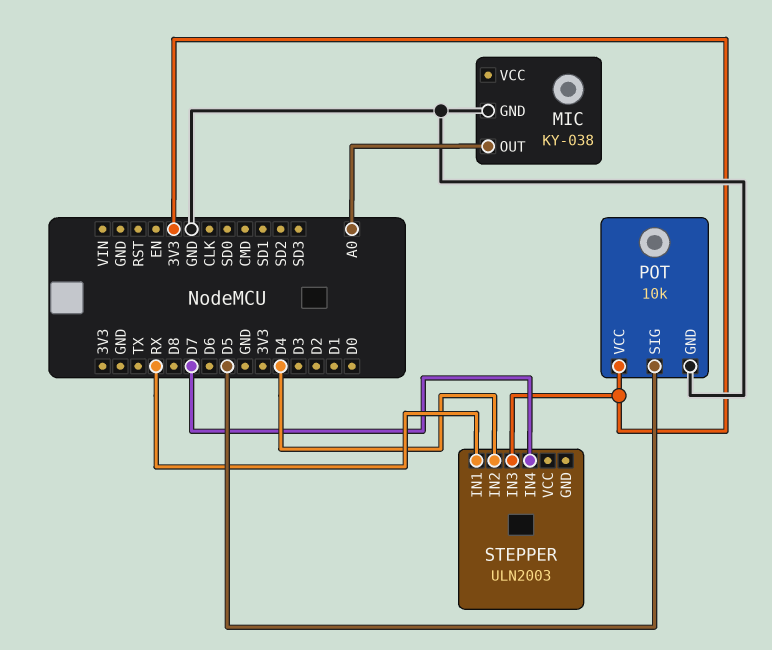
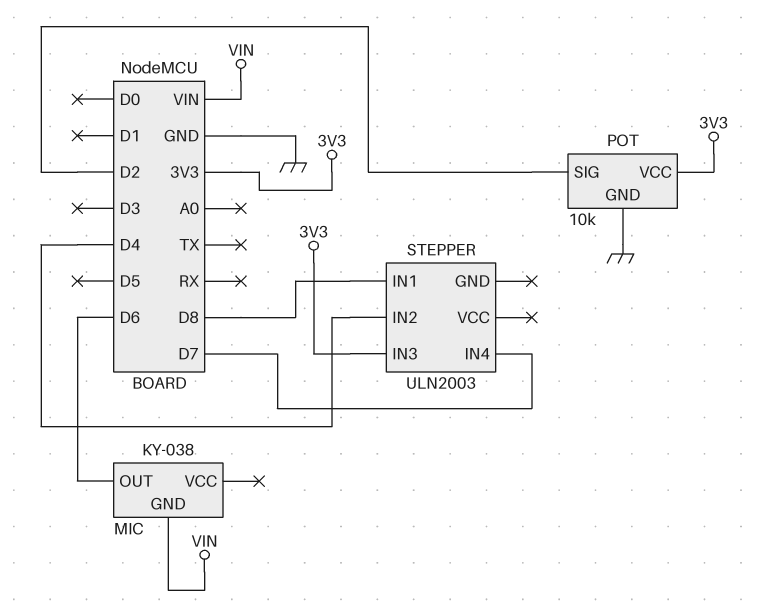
MIC pin GND: GND -> VIN
MIC pin OUT: A0 -> D6
POT pin SIG: D5 -> D2
STEPPER pin IN1: RX -> D8

